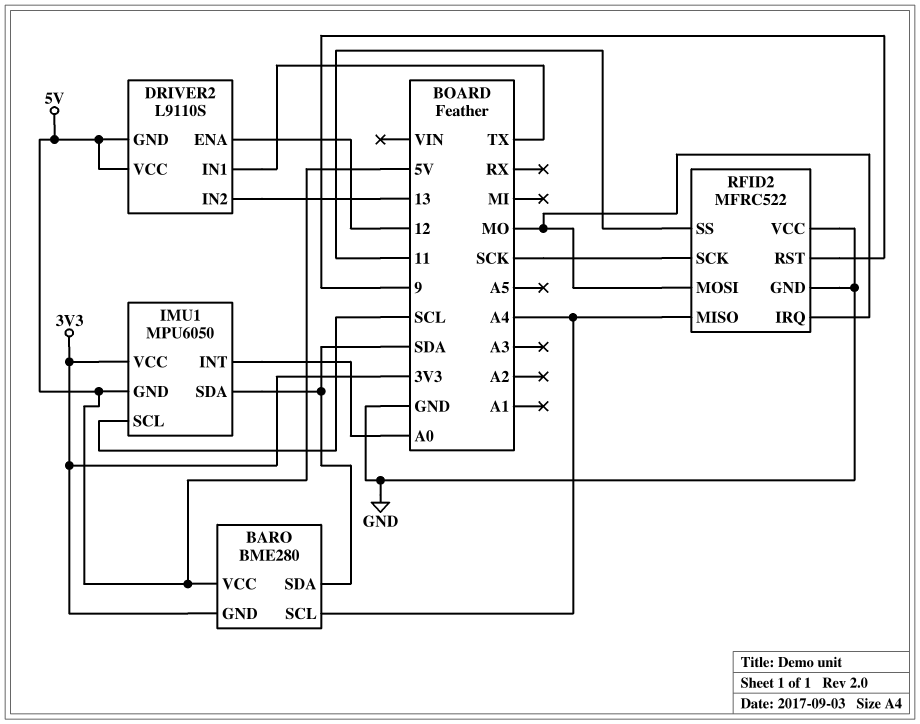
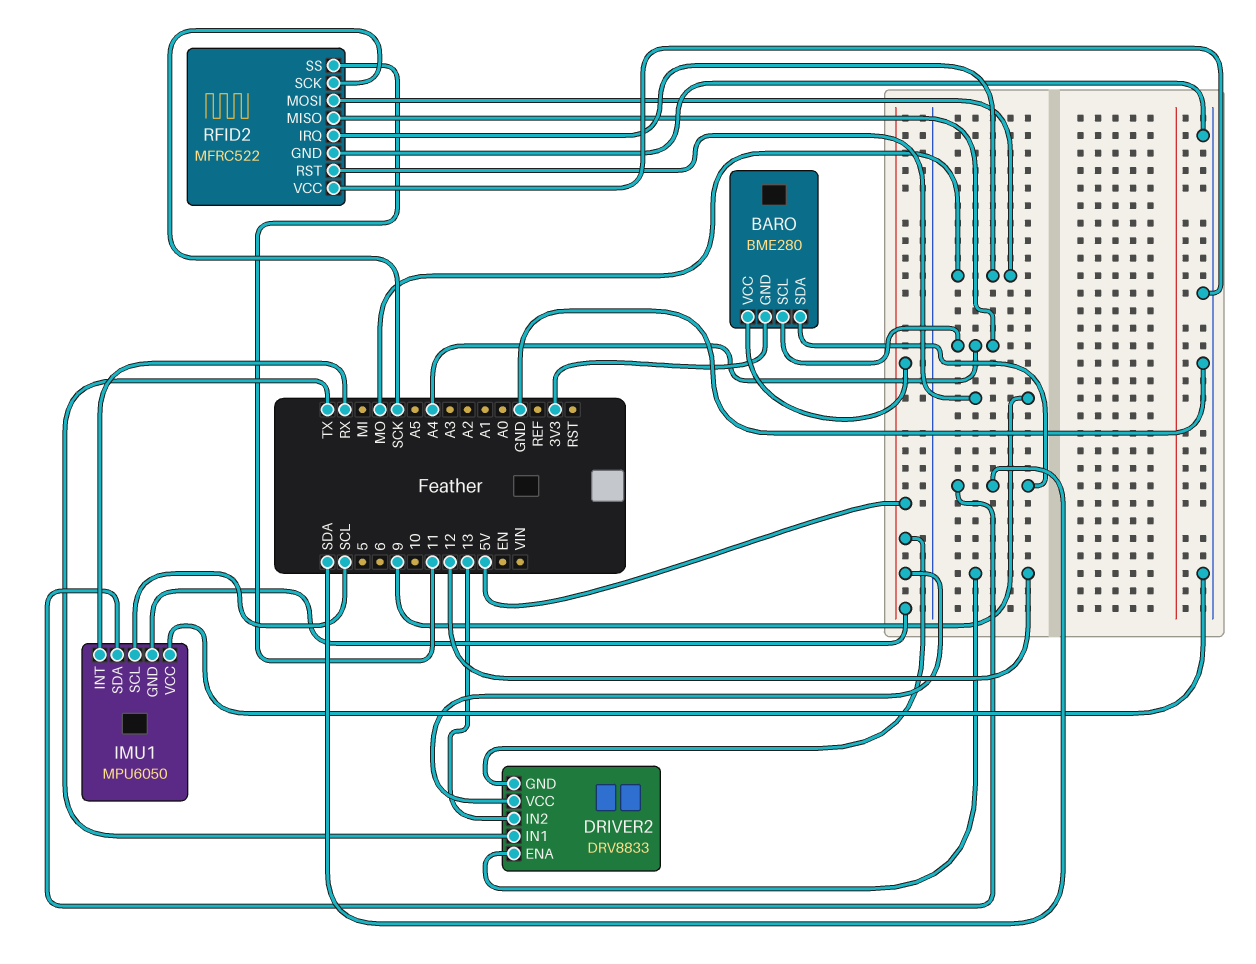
DRIVER2: L9110S -> DRV8833
IMU1 pin INT: A0 -> RX
IMU1 pin VCC: 3V3 -> GND

